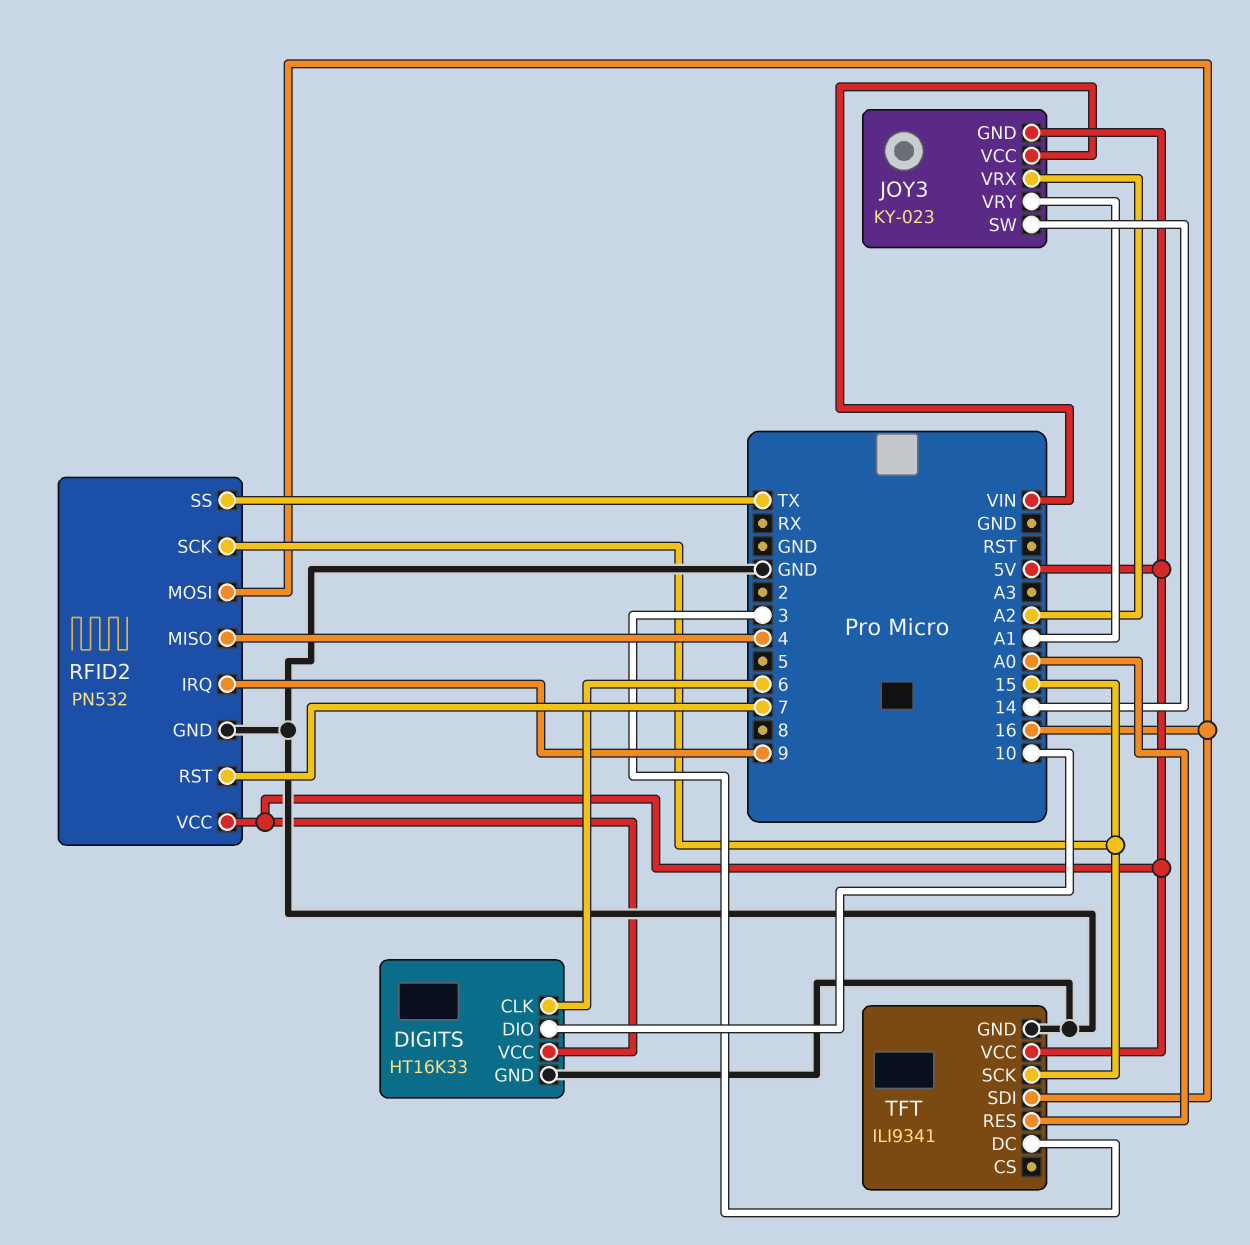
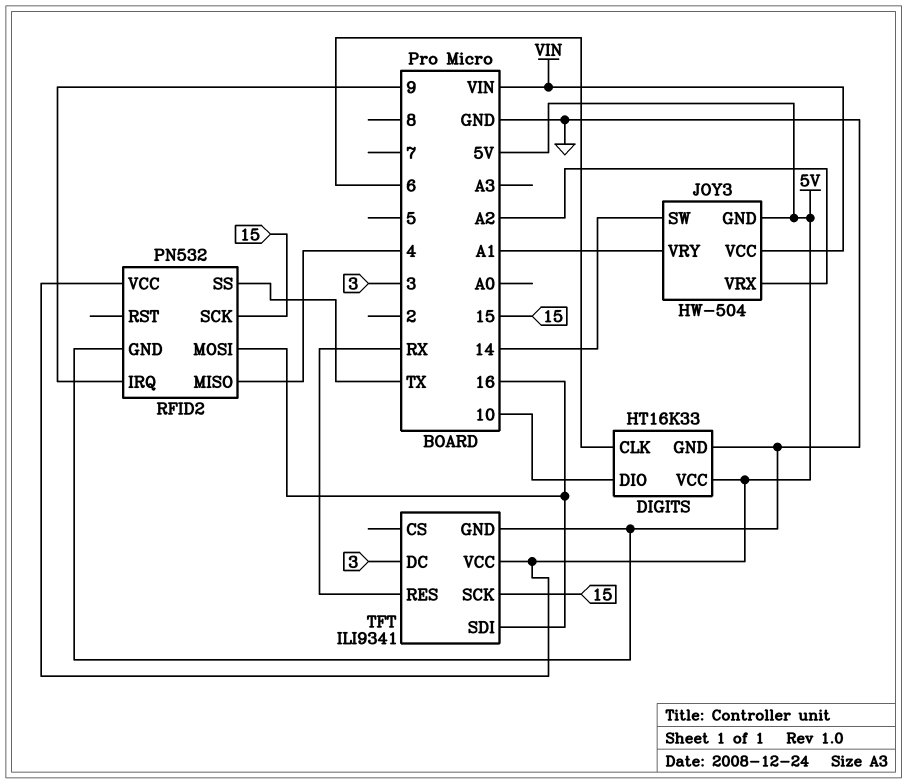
JOY3: KY-023 -> HW-504
RFID2 pin RST: 7 -> none
TFT pin RES: A0 -> RX

